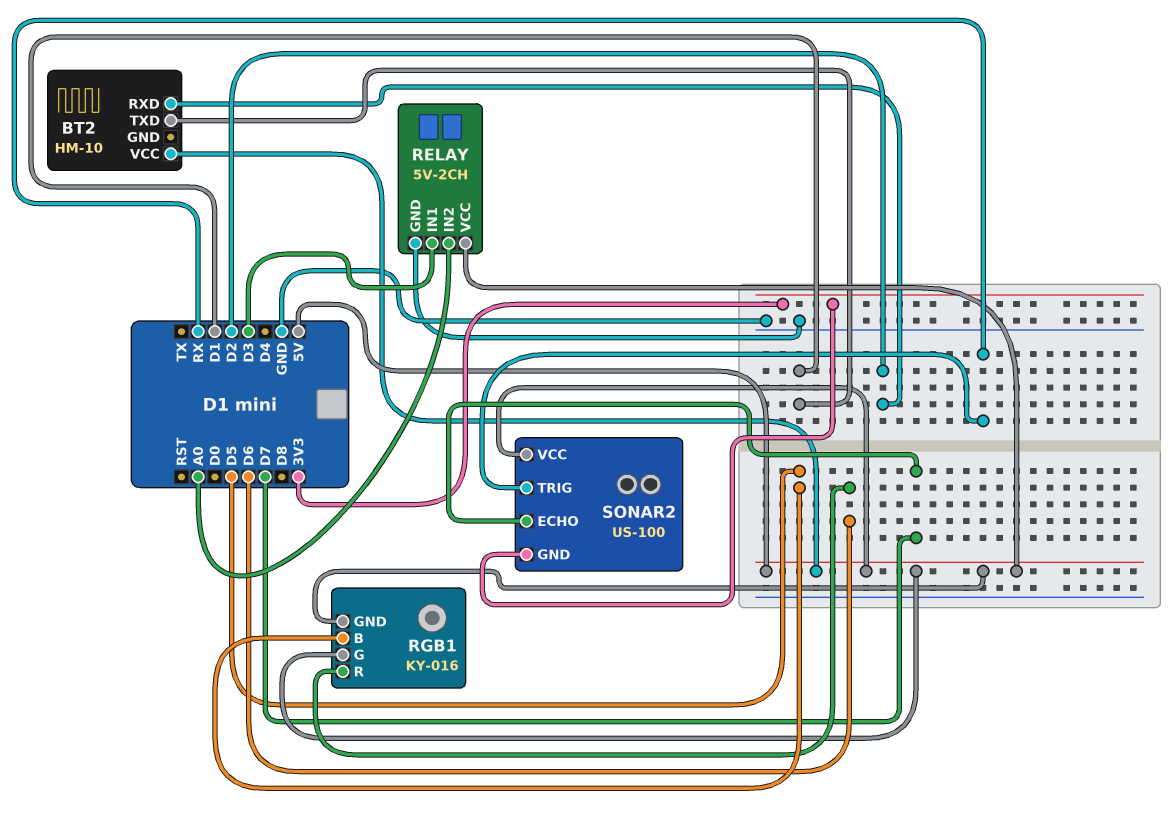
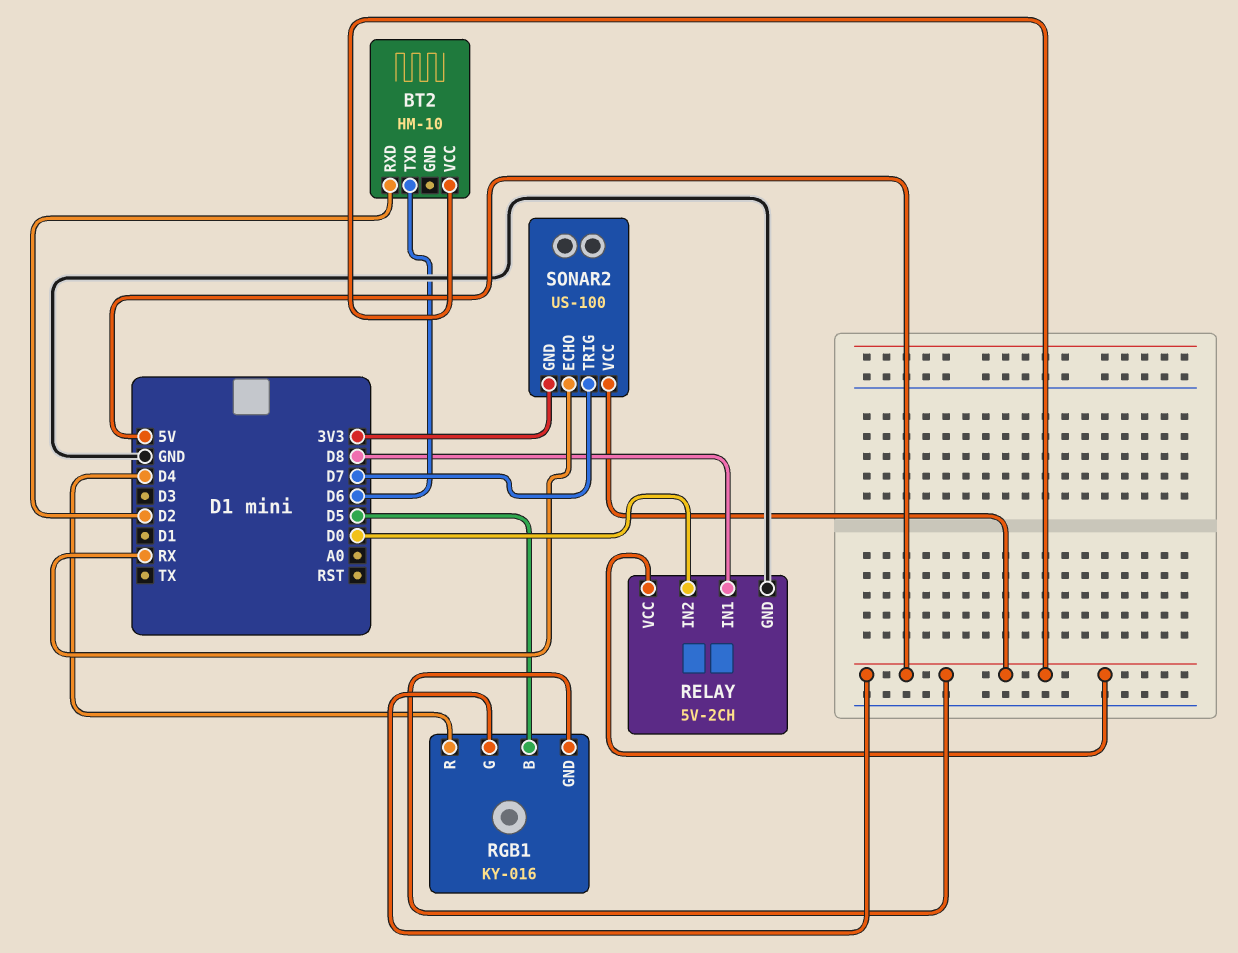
BT2 pin TXD: D1 -> D6
RELAY pin IN1: D3 -> D8
RELAY pin IN2: A0 -> D0
RGB1 pin R: D6 -> D4
SONAR2 pin ECHO: D7 -> RX
SONAR2 pin TRIG: RX -> D7

